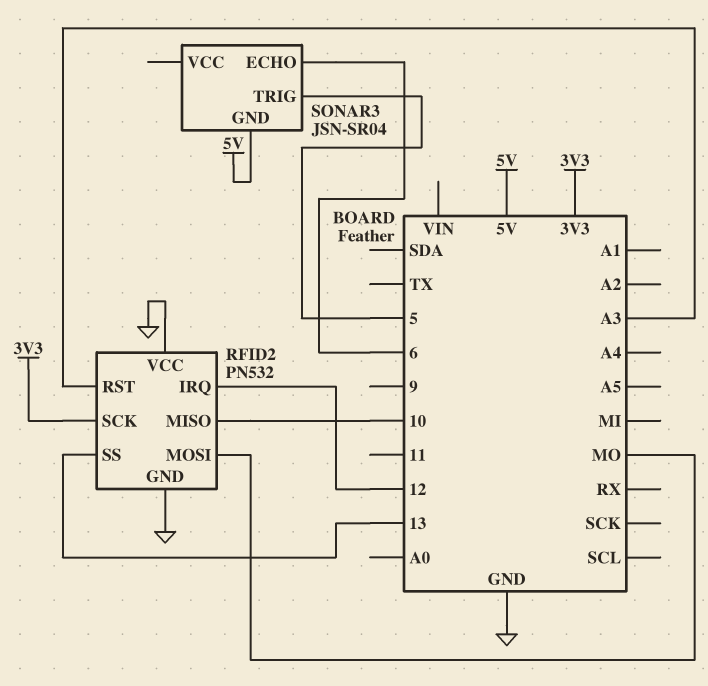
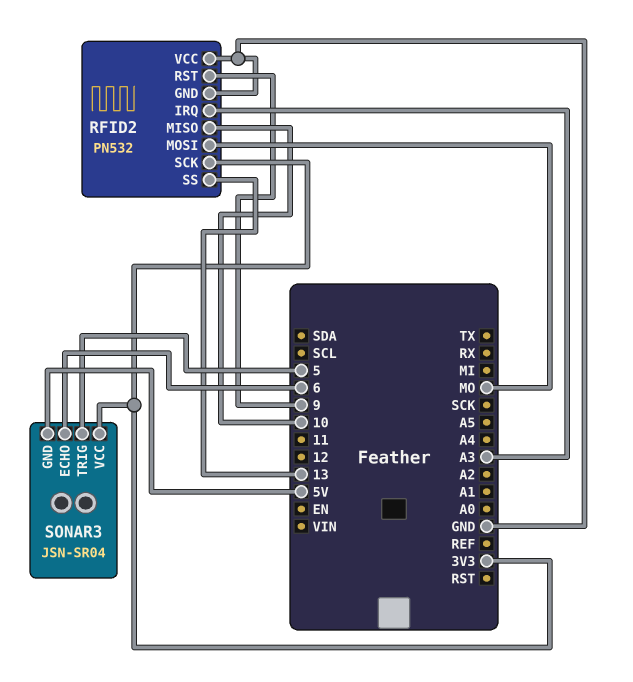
RFID2 pin IRQ: 12 -> A3
RFID2 pin RST: A3 -> 9
SONAR3 pin VCC: none -> 3V3

